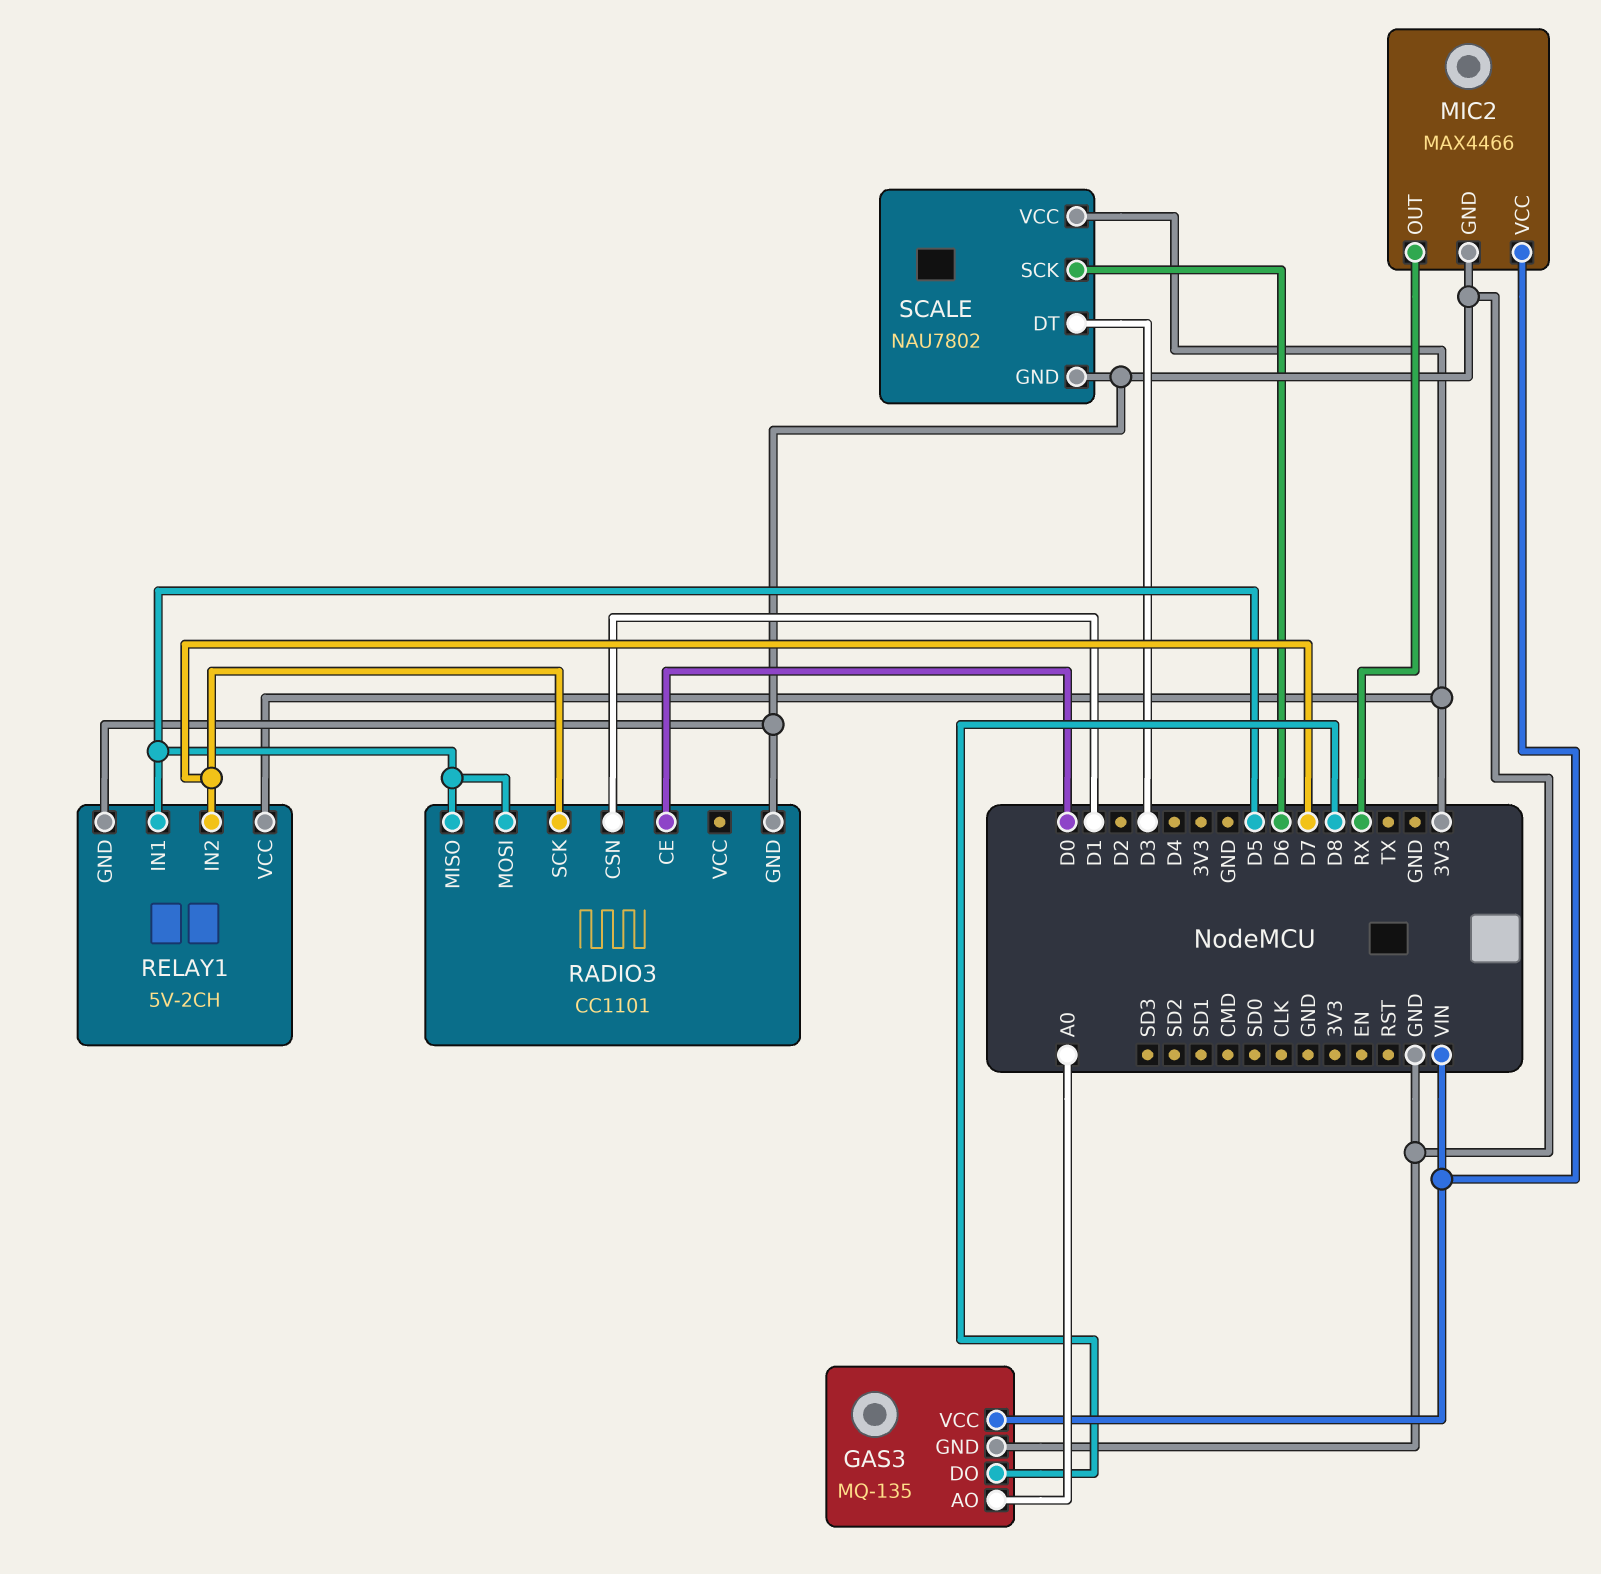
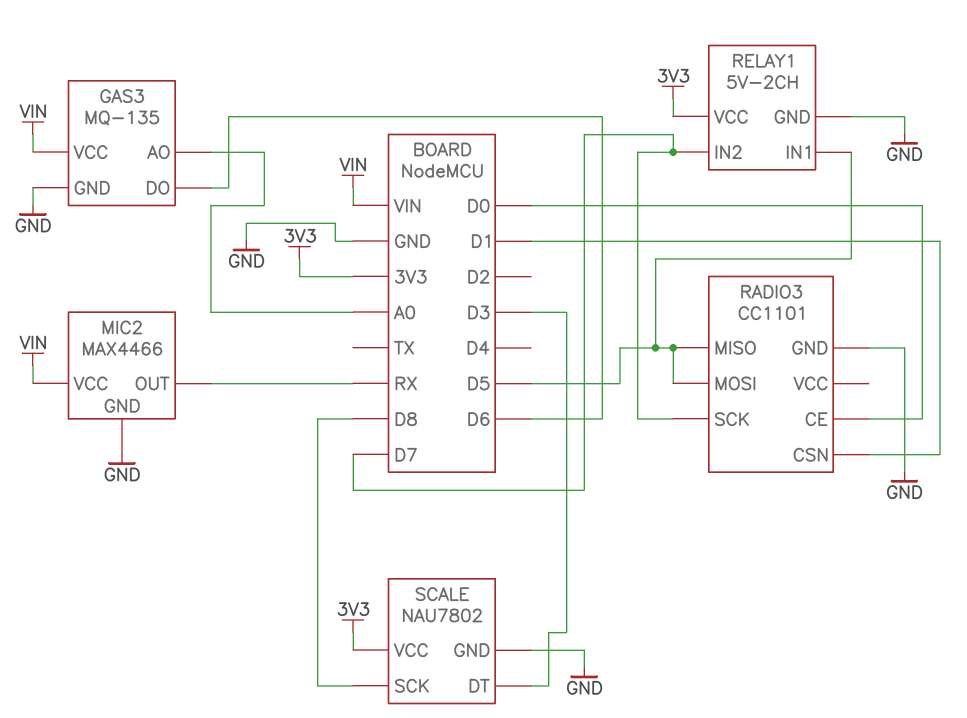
GAS3 pin DO: D8 -> D6
SCALE pin SCK: D6 -> D8

